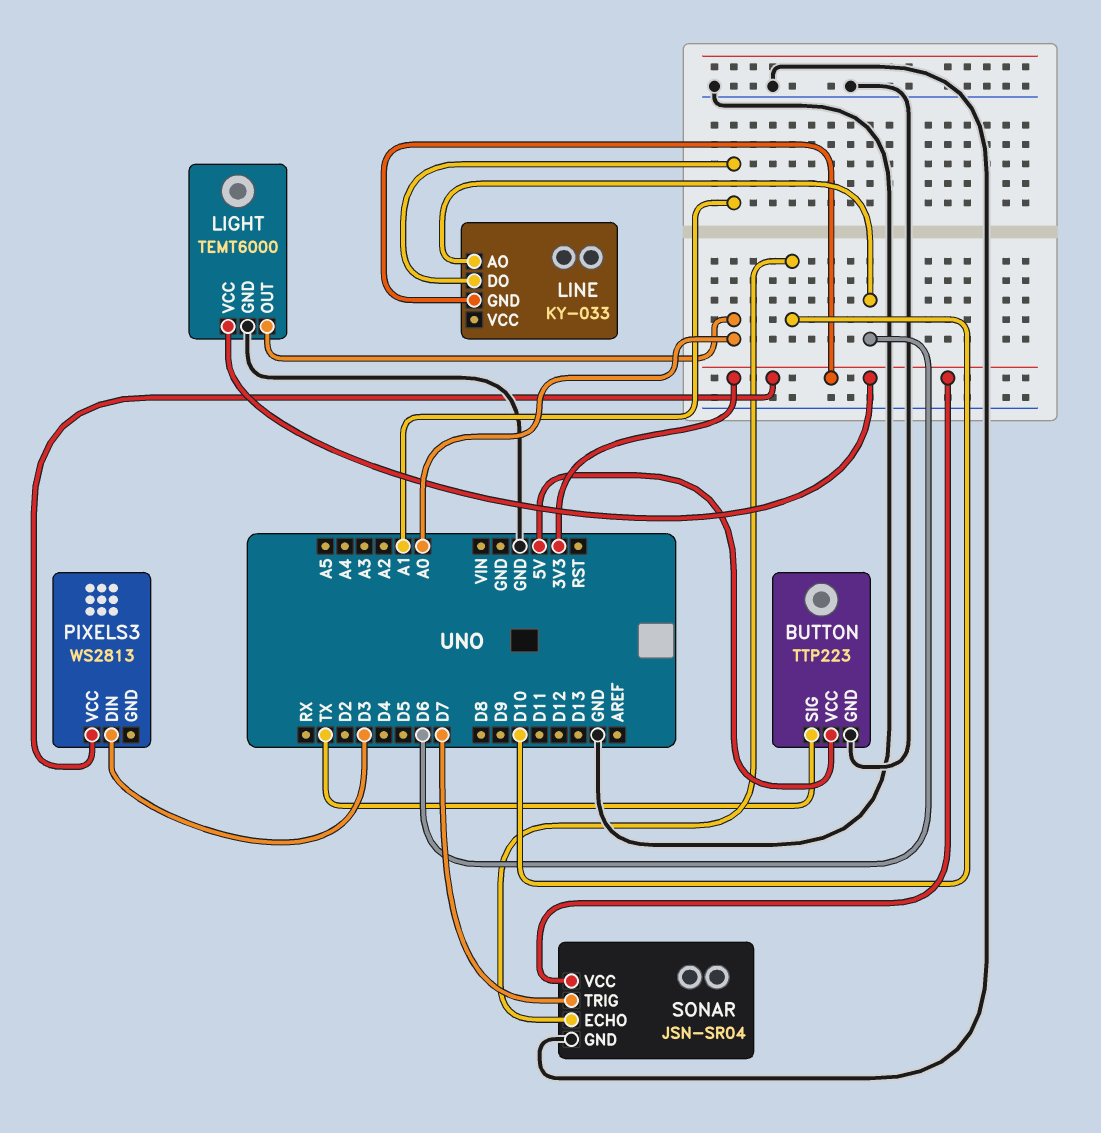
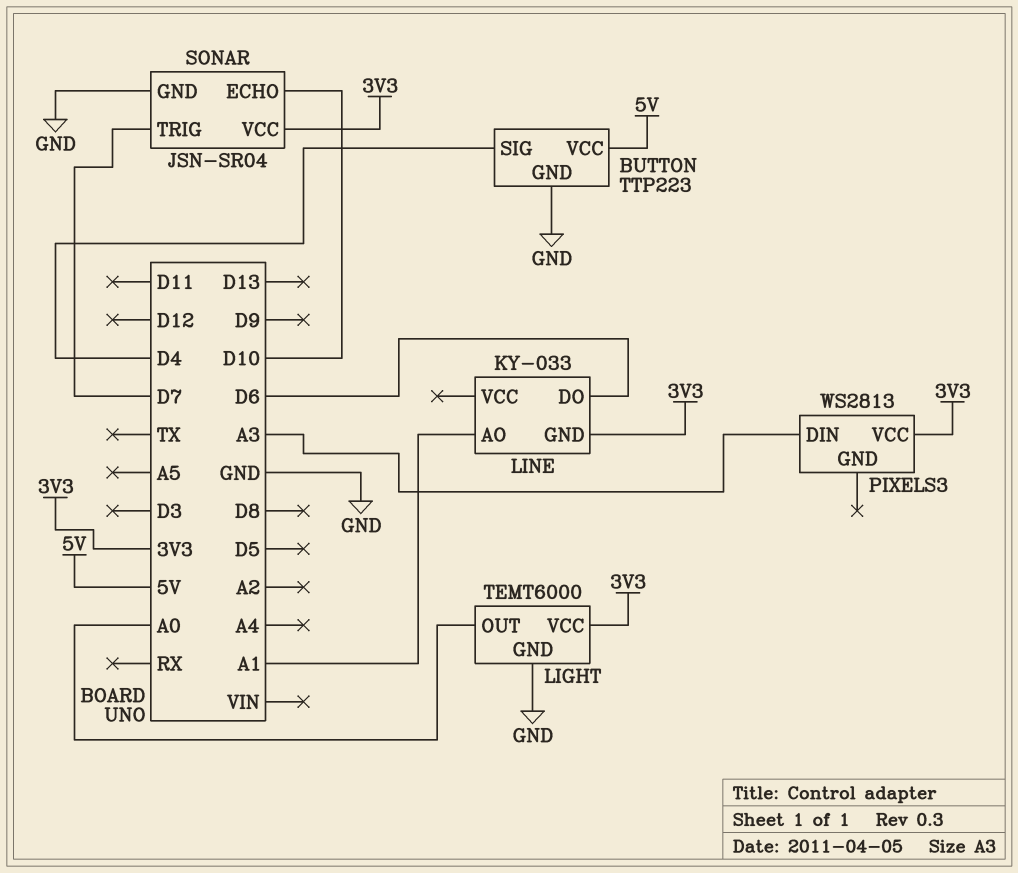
BUTTON pin SIG: TX -> D4
LINE pin AO: D6 -> A1
LINE pin DO: A1 -> D6
PIXELS3 pin DIN: D3 -> A3

